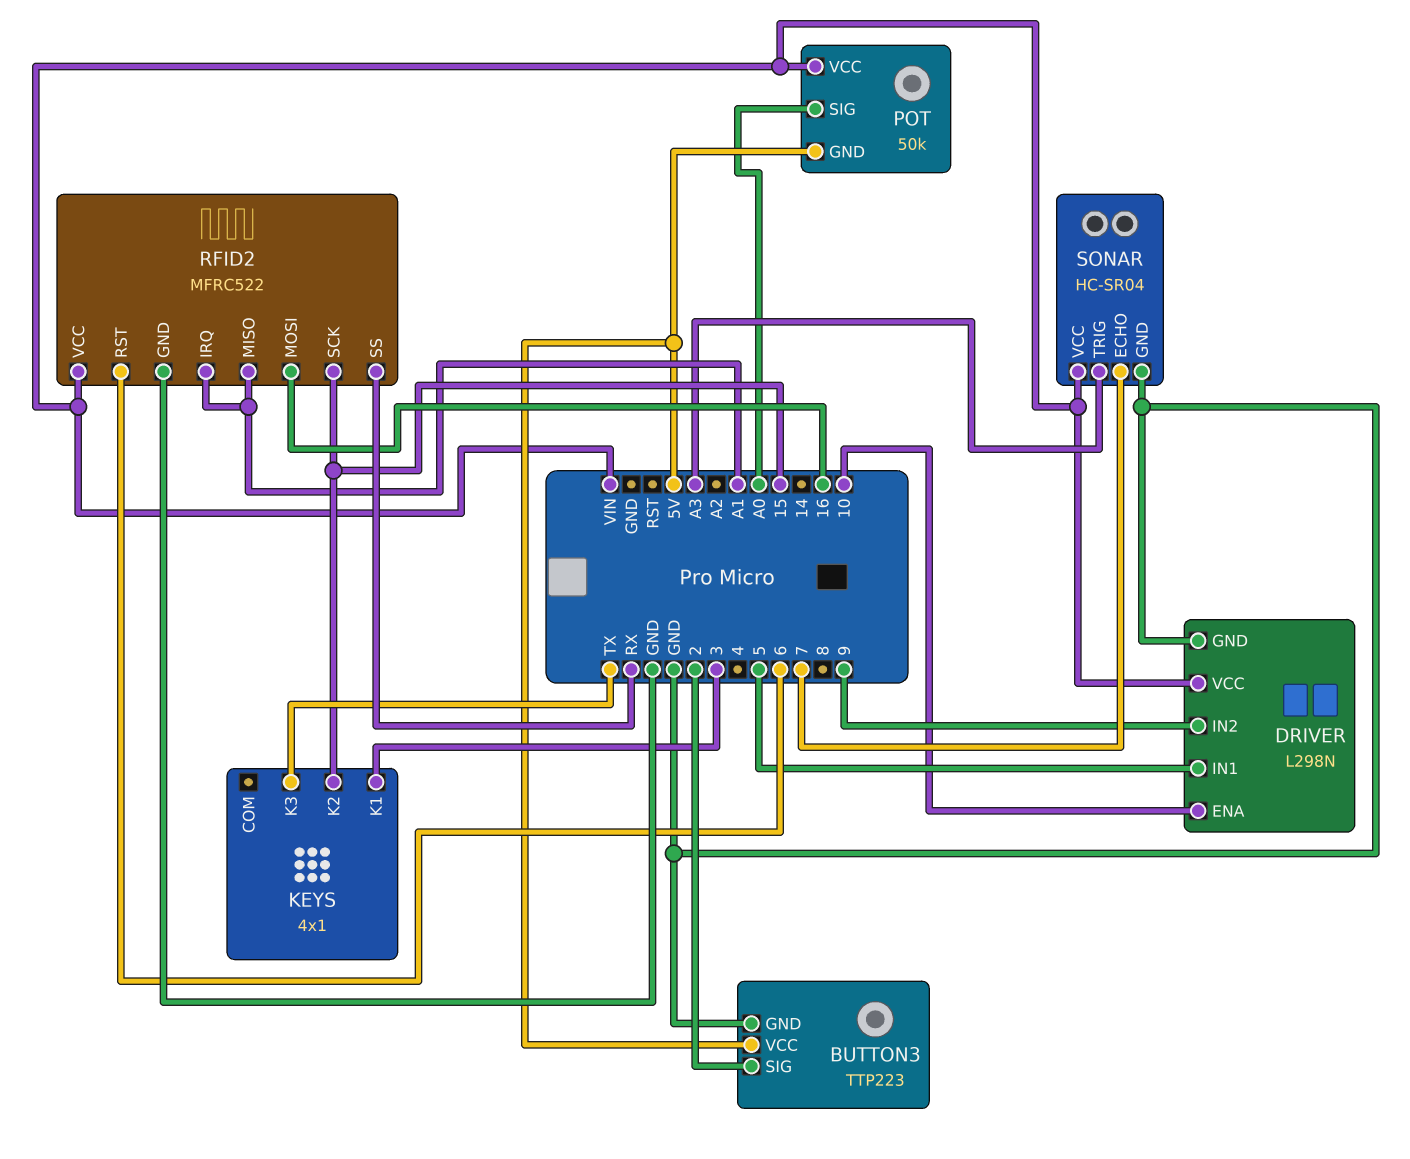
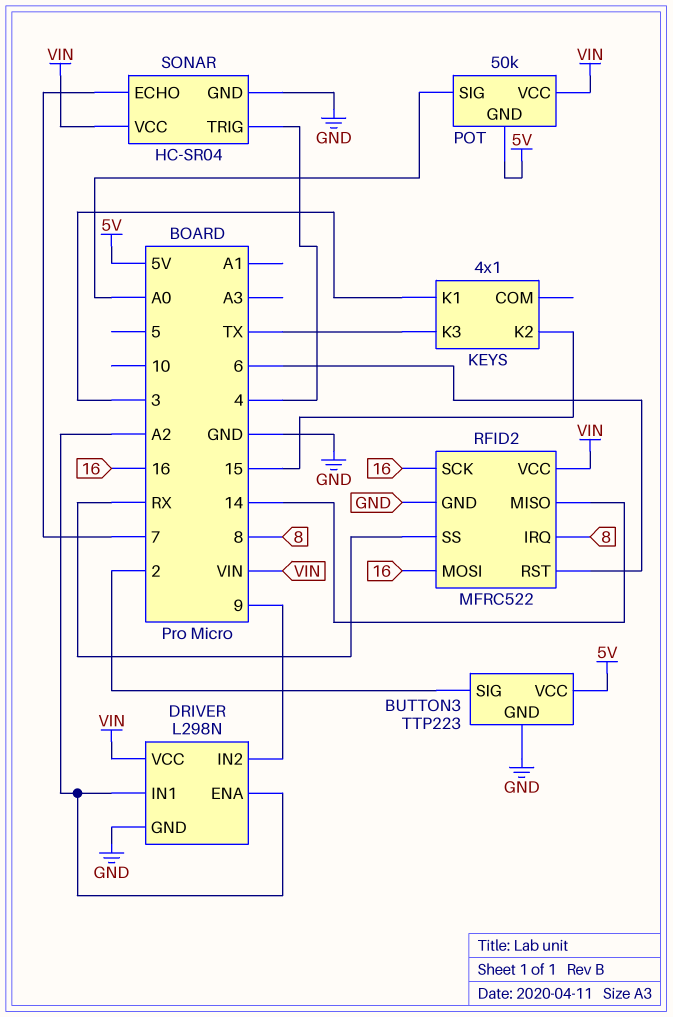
DRIVER pin ENA: 10 -> A2
DRIVER pin IN1: 5 -> A2
RFID2 pin IRQ: A1 -> 8
RFID2 pin MISO: A1 -> 14
RFID2 pin SCK: 15 -> 16
SONAR pin TRIG: A3 -> 4

